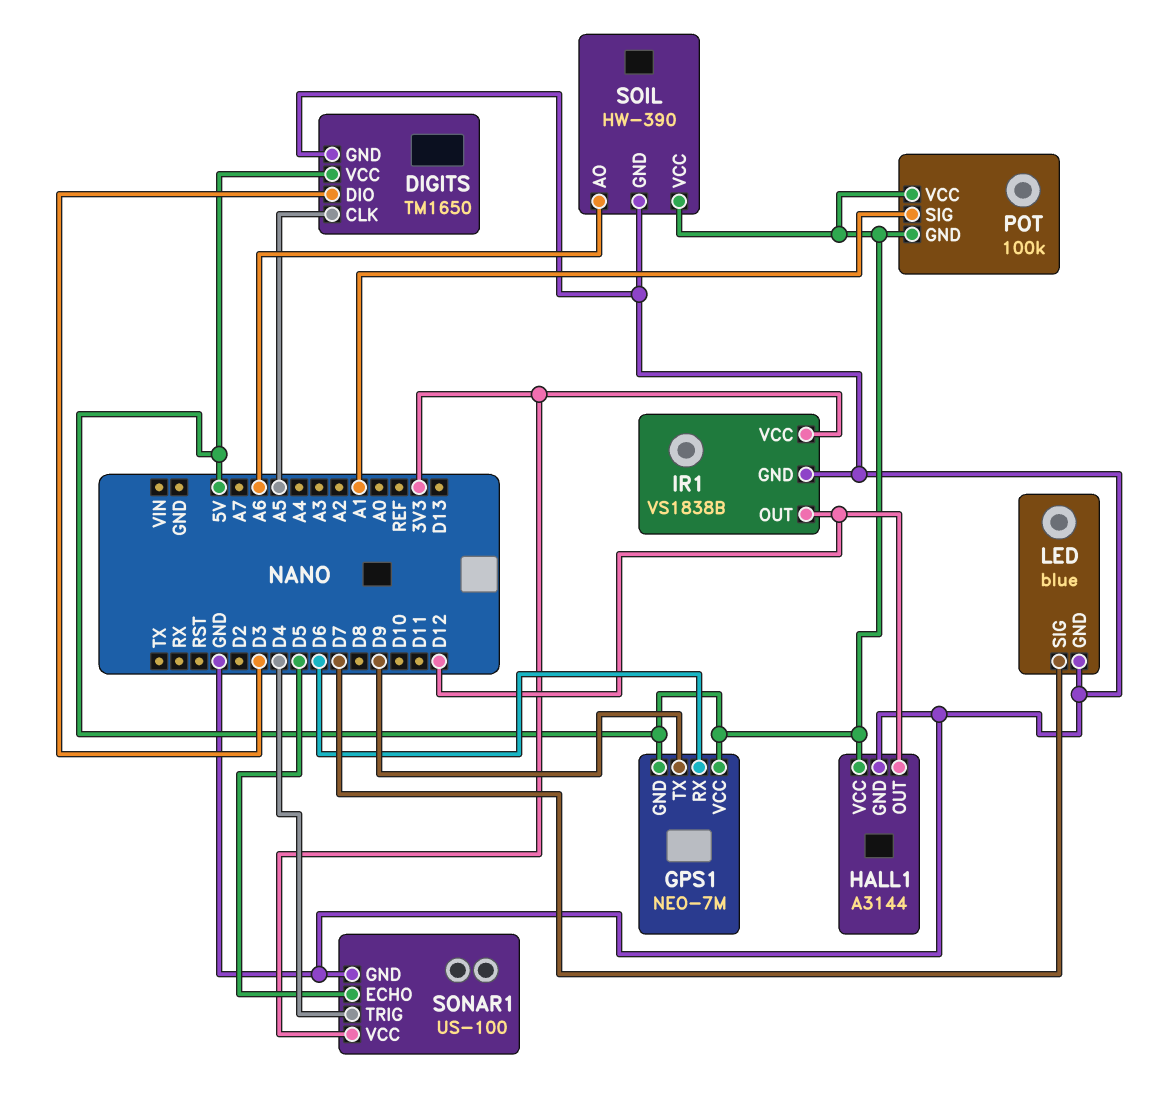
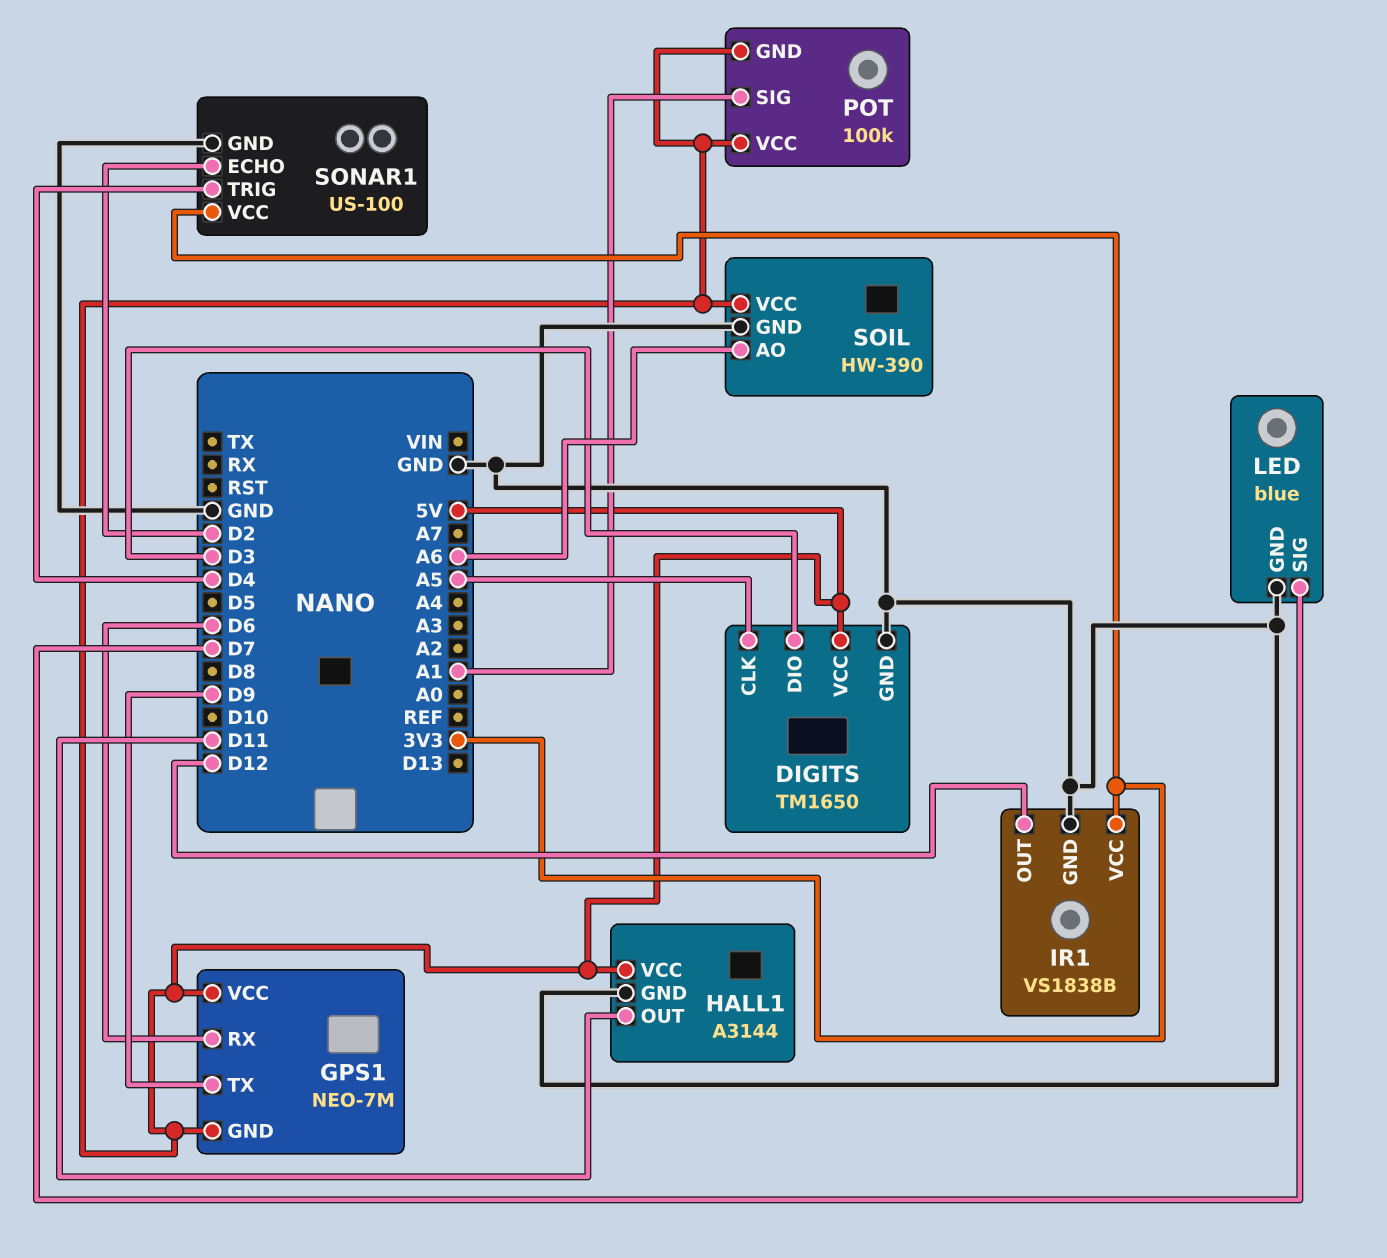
HALL1 pin OUT: D12 -> D11
SONAR1 pin ECHO: D5 -> D2

